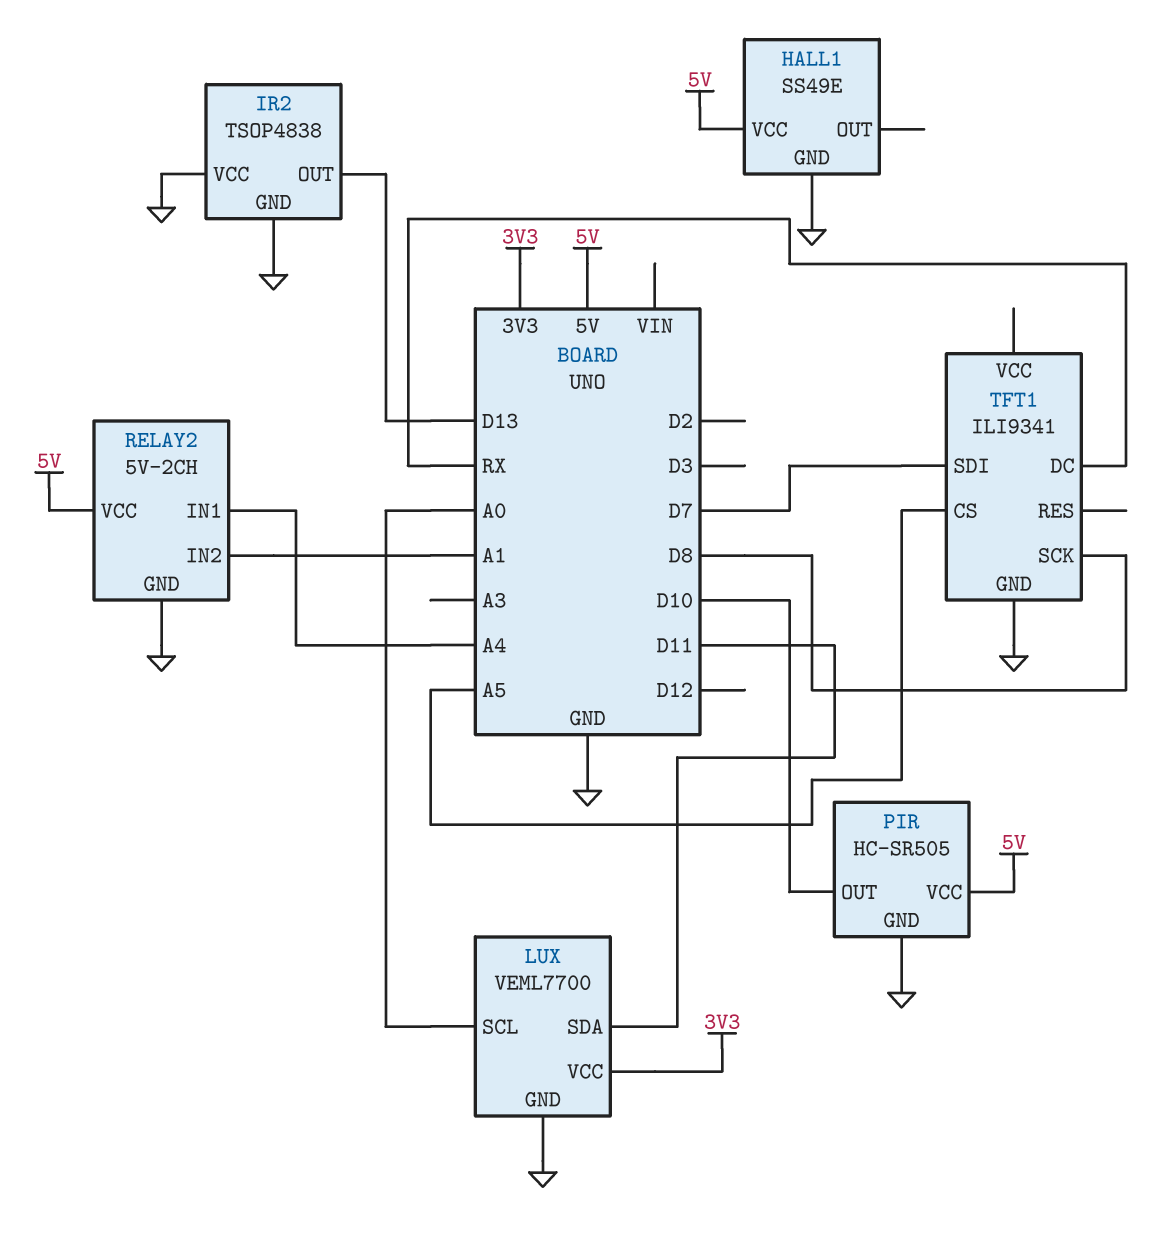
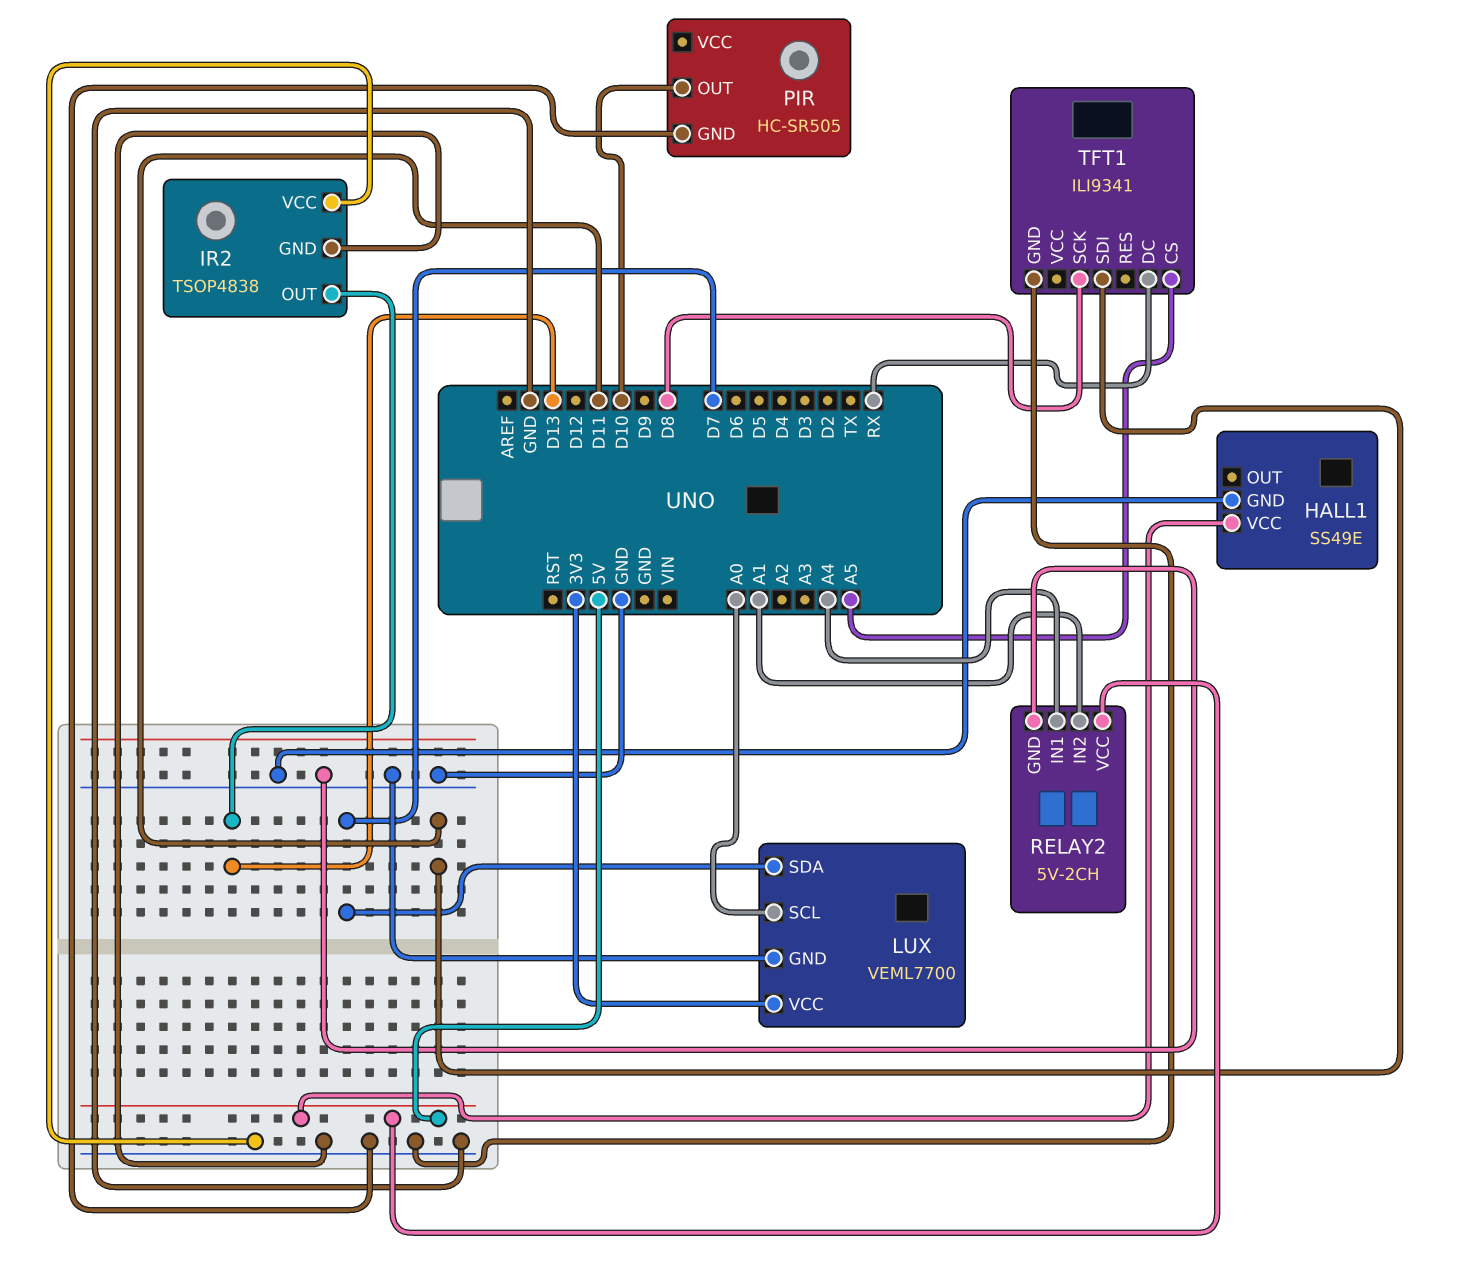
LUX pin SDA: D11 -> D7
PIR pin VCC: 5V -> none
TFT1 pin SDI: D7 -> D11

